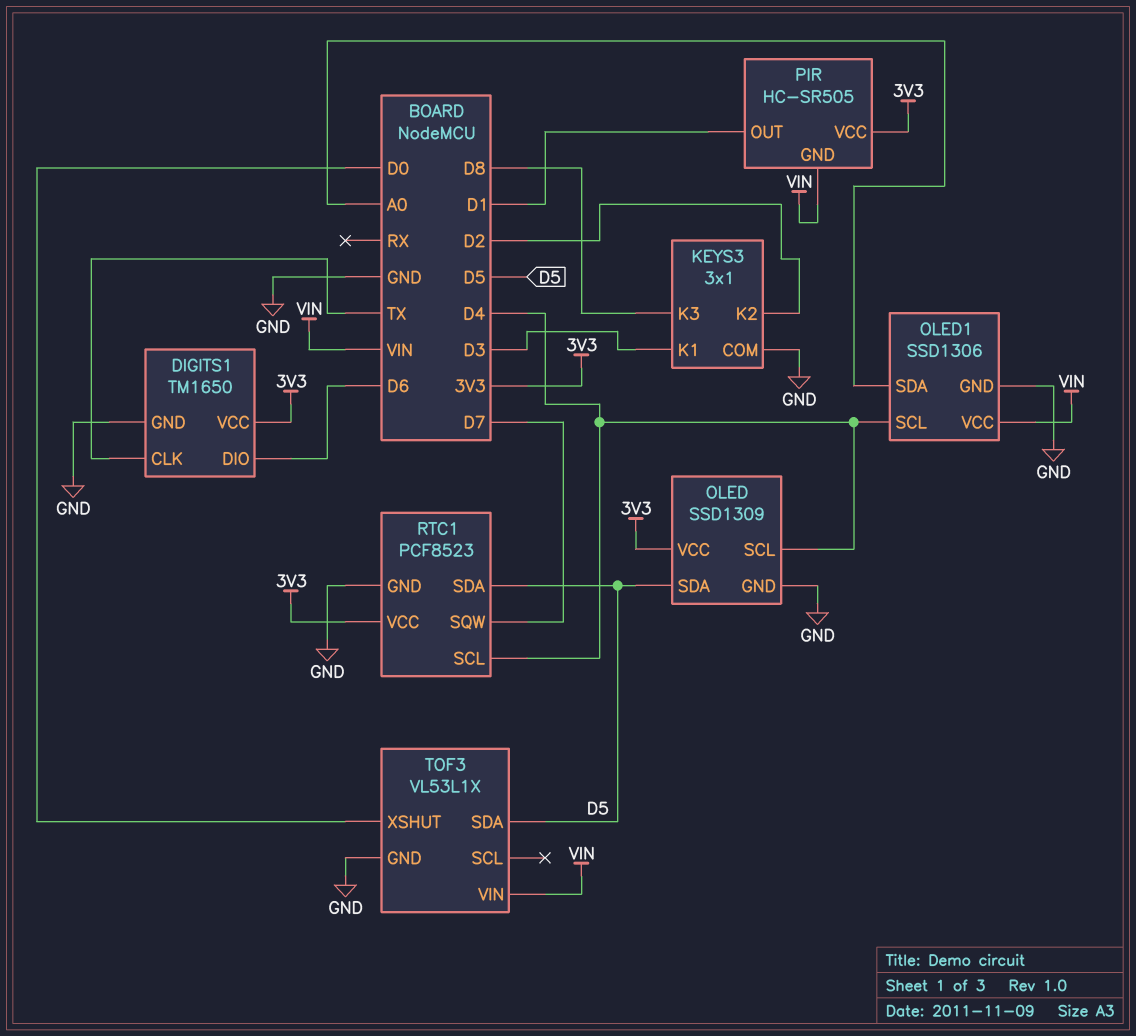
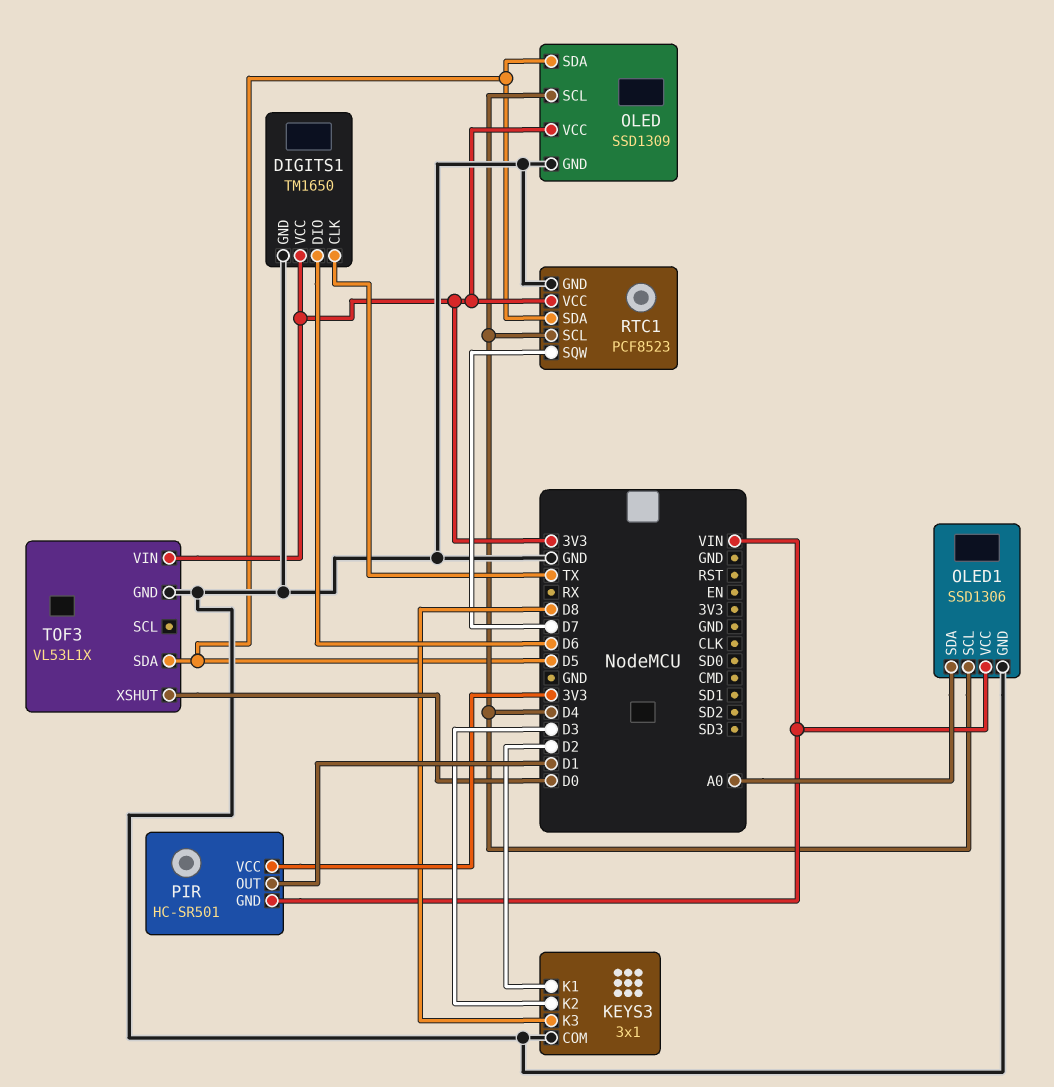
KEYS3 pin K1: D3 -> D2
KEYS3 pin K2: D2 -> D3
PIR: HC-SR505 -> HC-SR501
TOF3 pin VIN: VIN -> 3V3

